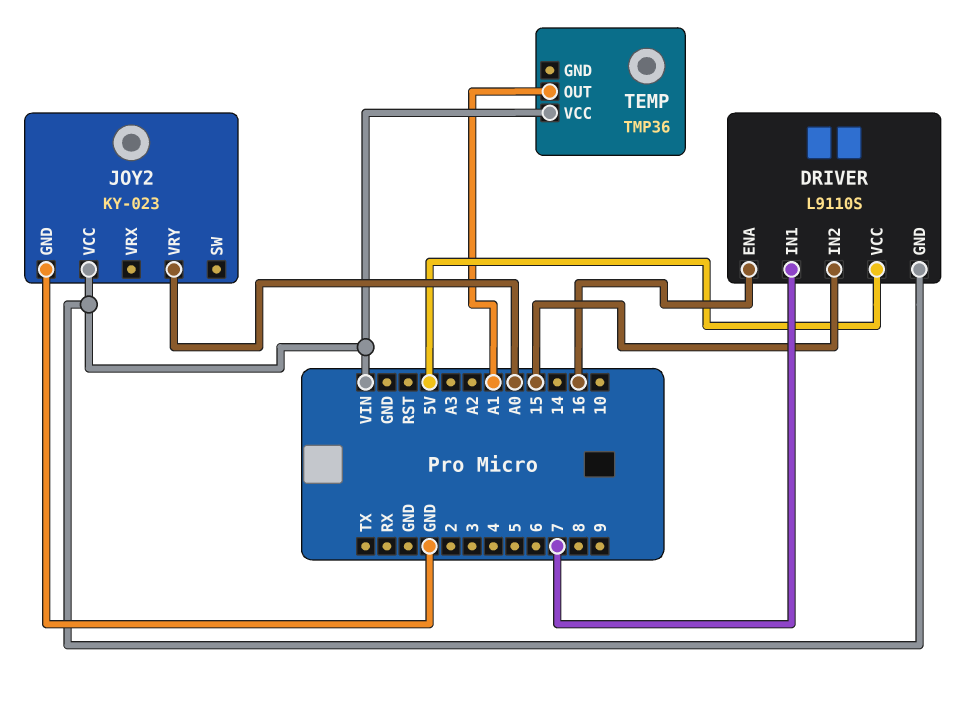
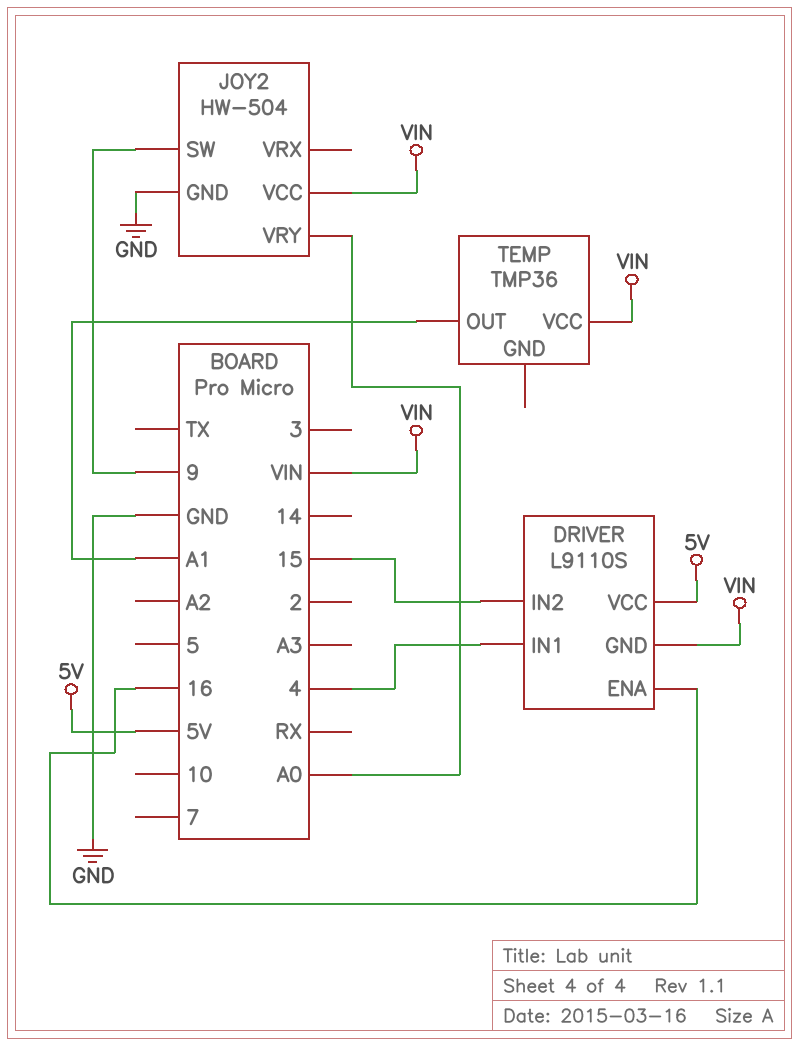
DRIVER pin IN1: 7 -> 4
JOY2: KY-023 -> HW-504
JOY2 pin SW: none -> 9

